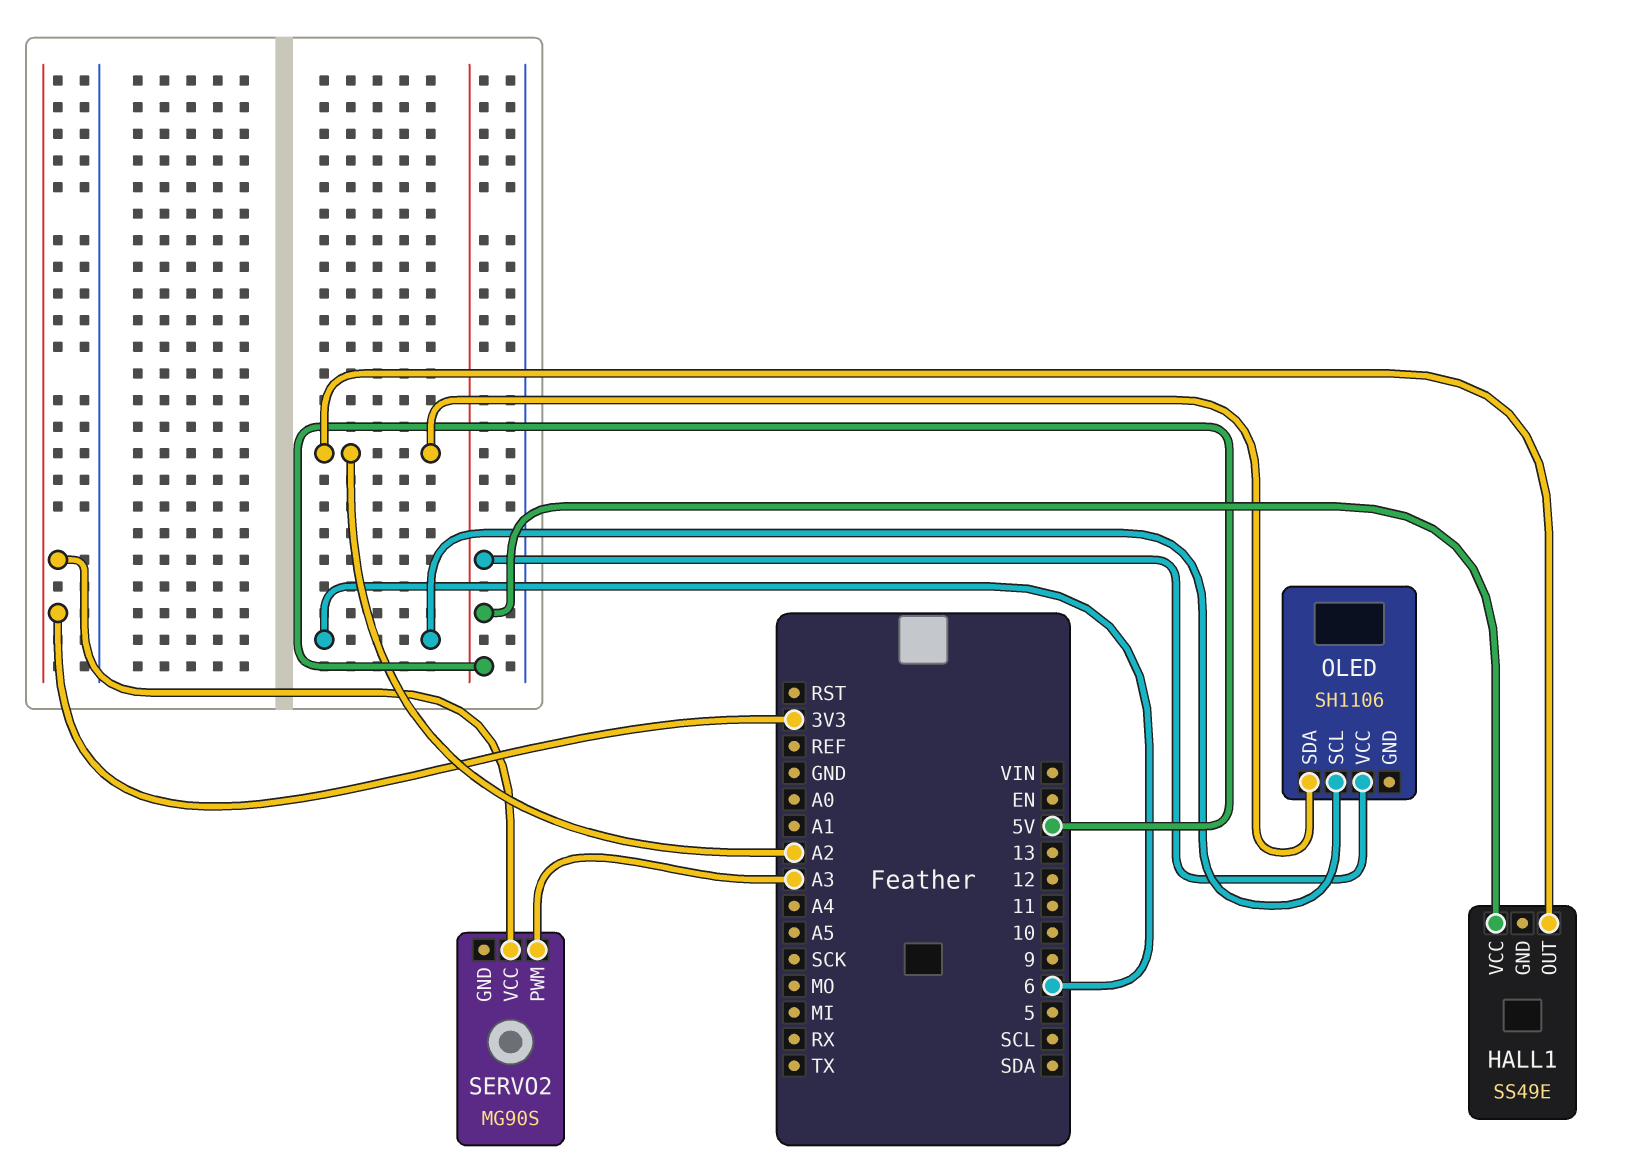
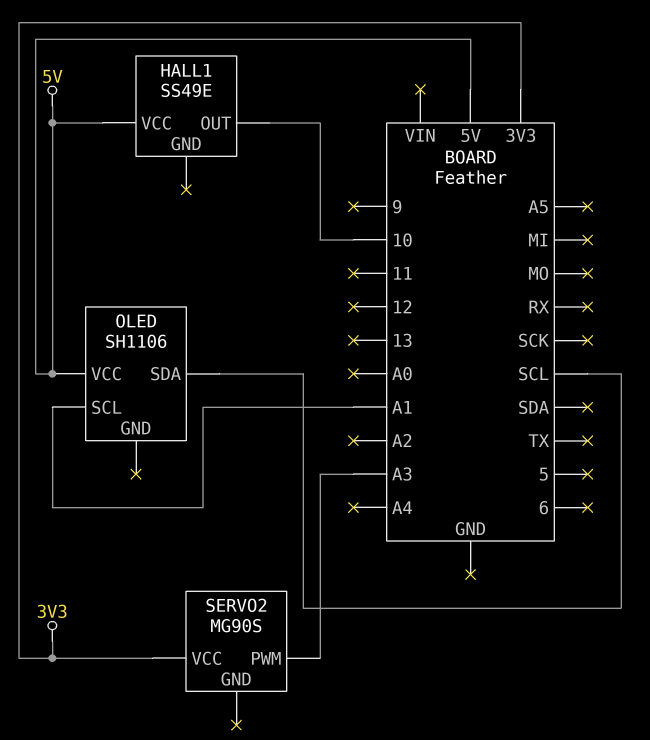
HALL1 pin OUT: A2 -> 10
OLED pin SCL: 6 -> A1
OLED pin SDA: A2 -> SCL

